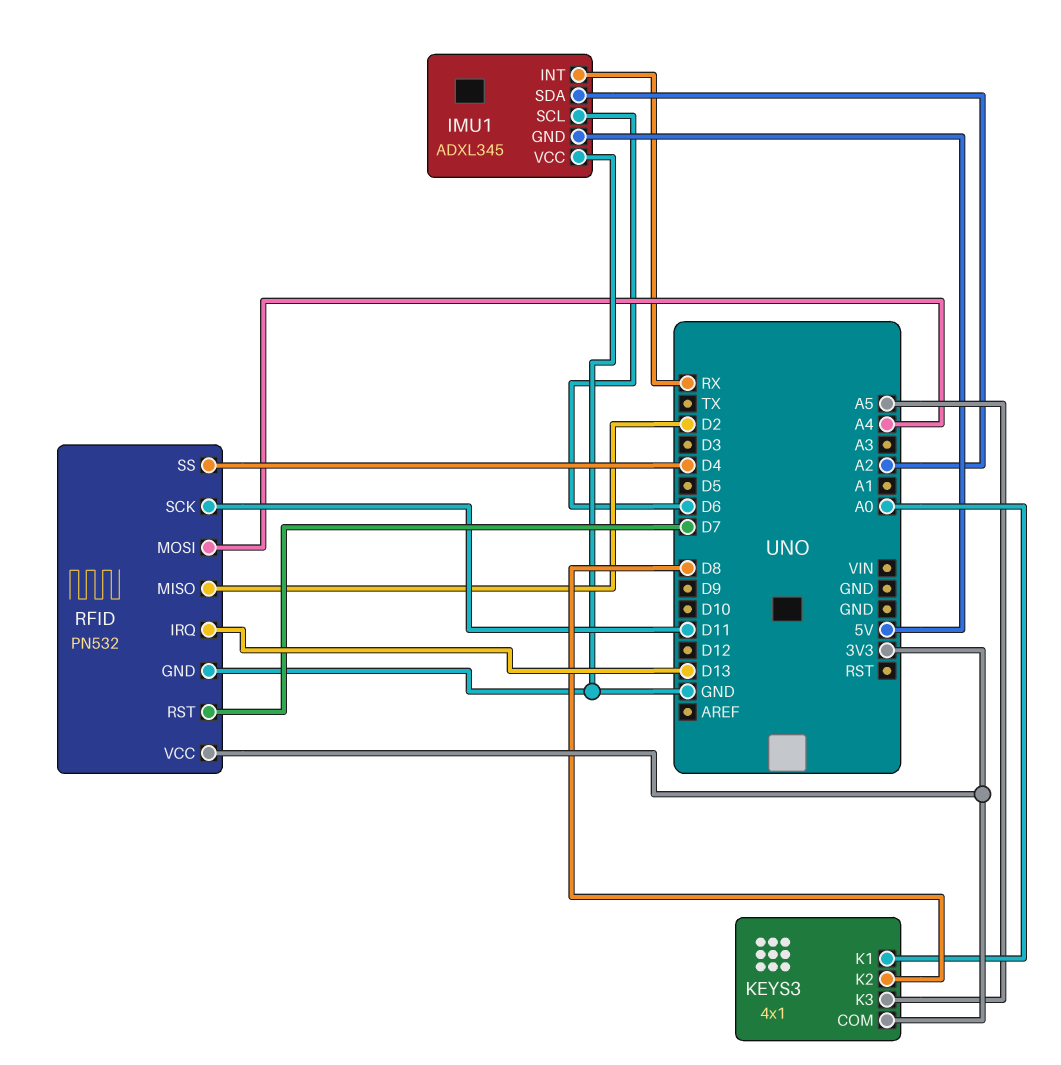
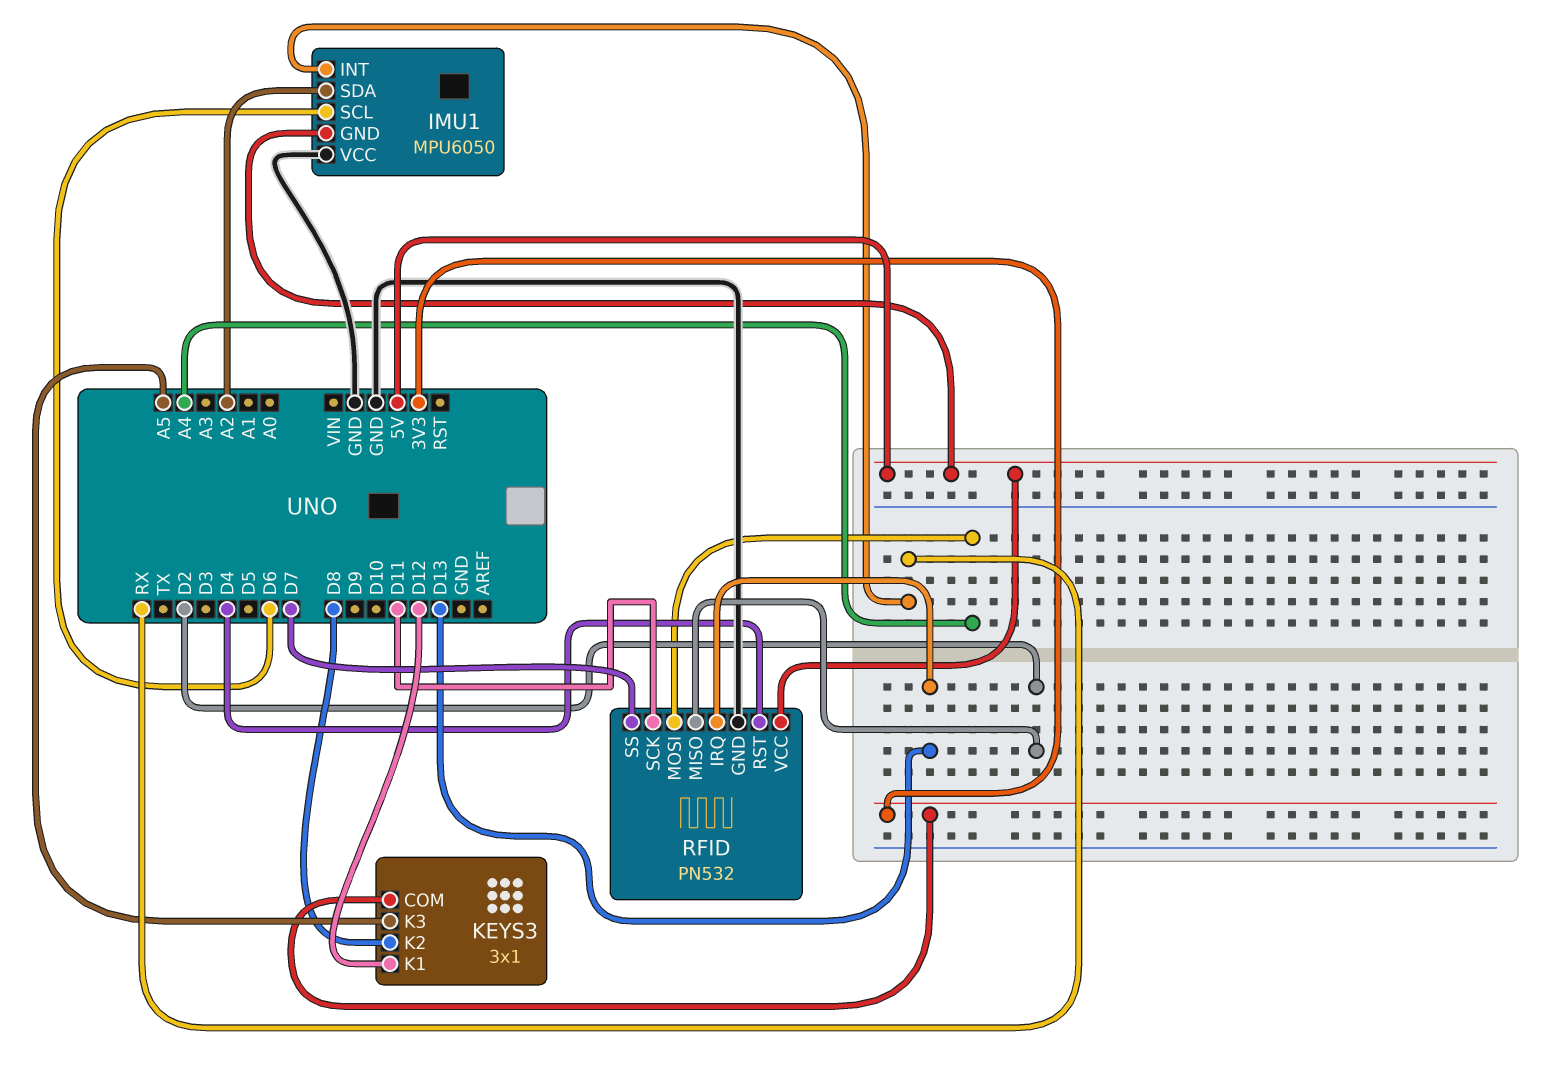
IMU1: ADXL345 -> MPU6050
KEYS3: 4x1 -> 3x1
KEYS3 pin K1: A0 -> D12
RFID pin RST: D7 -> D4
RFID pin SS: D4 -> D7
RFID pin VCC: 3V3 -> 5V

